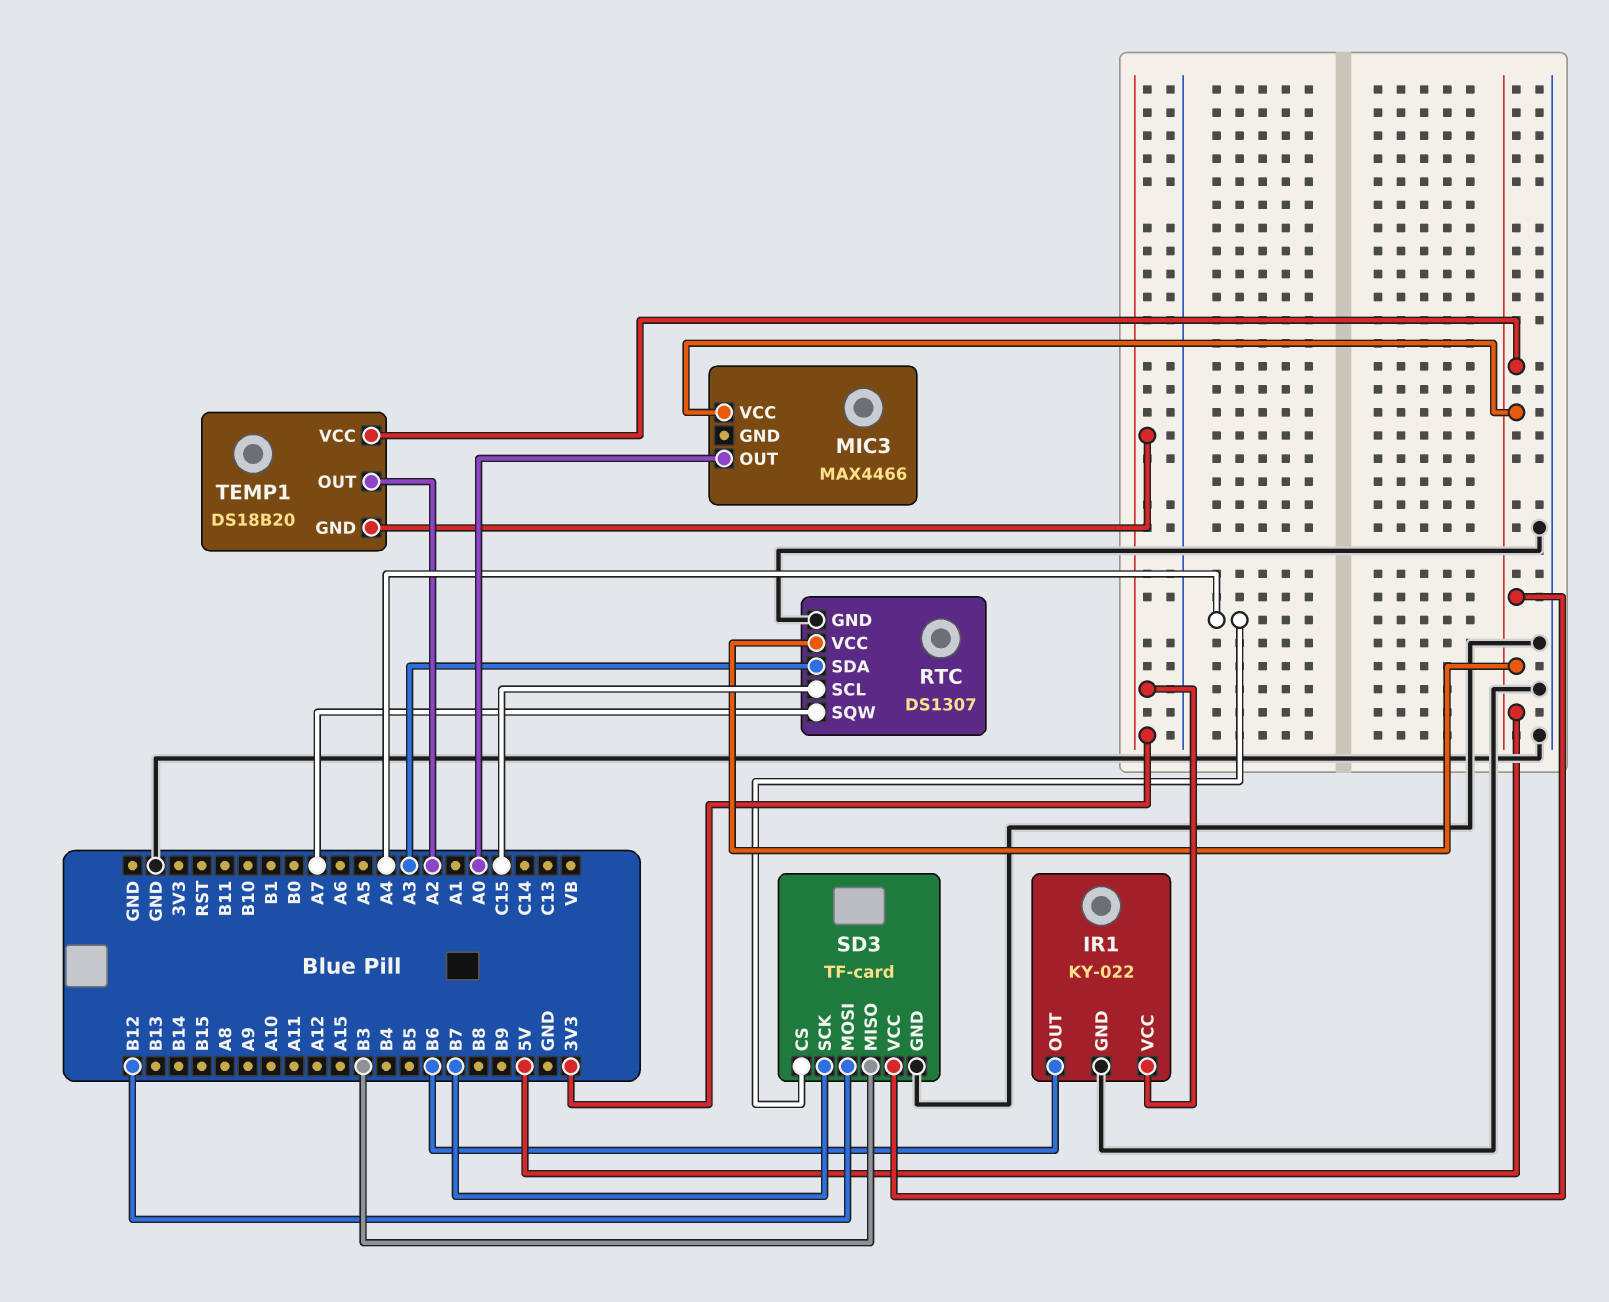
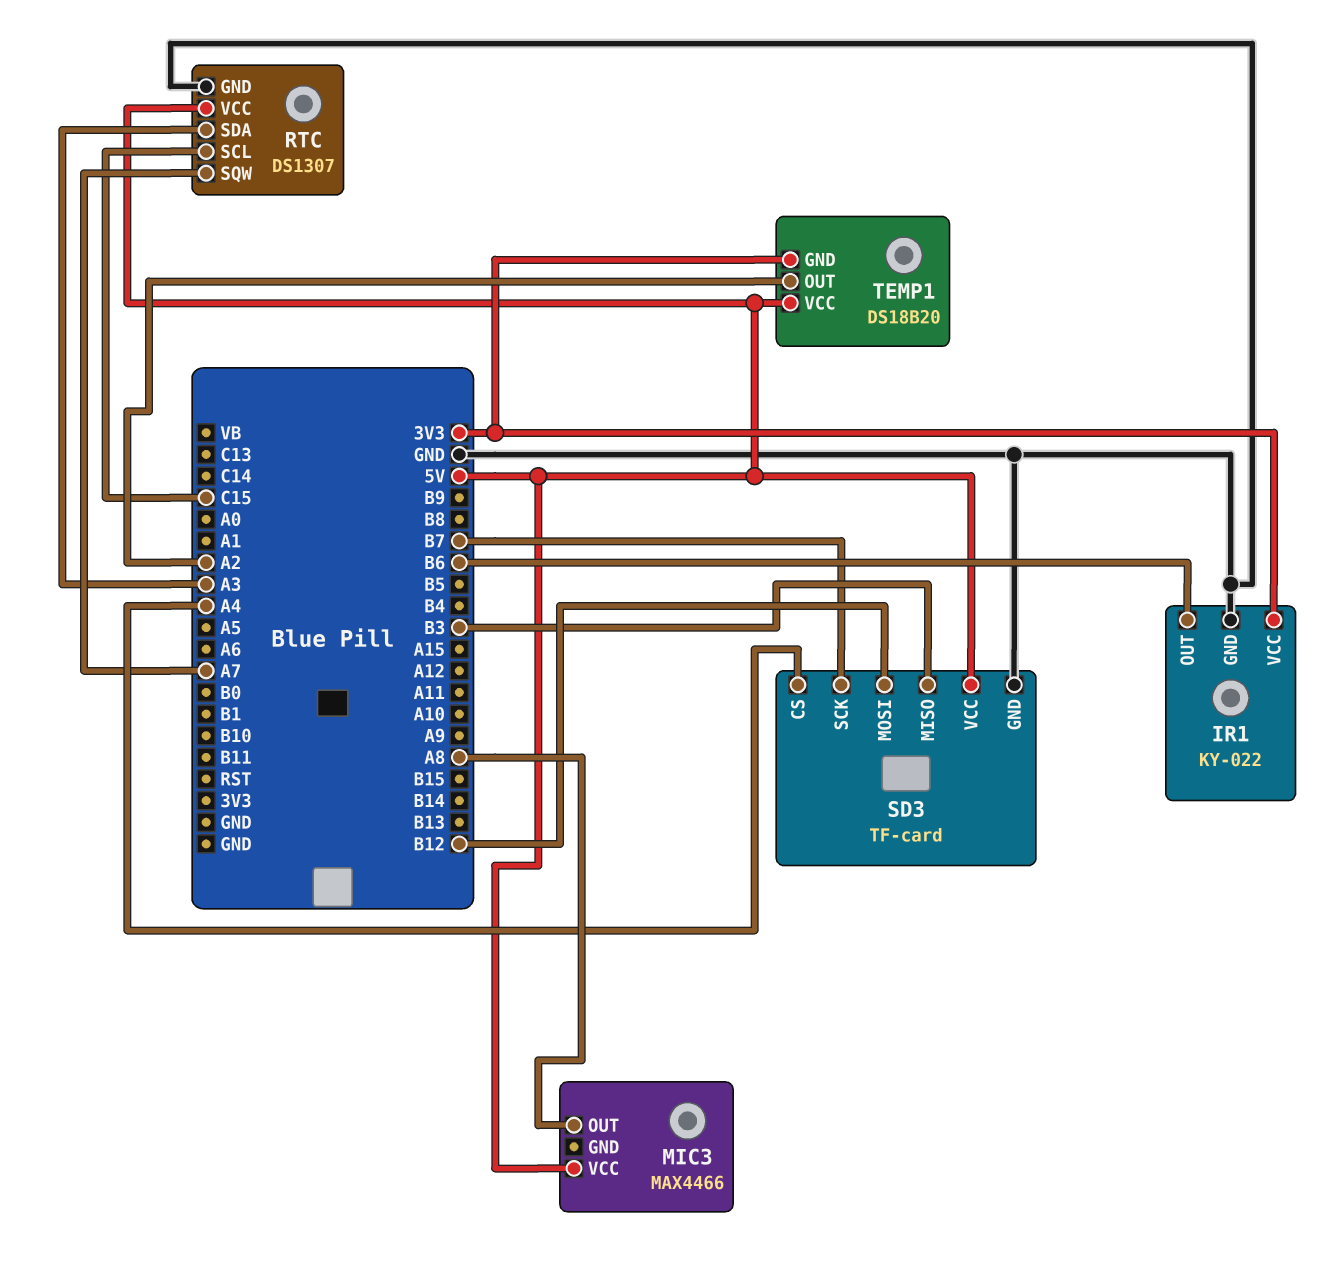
MIC3 pin OUT: A0 -> A8

